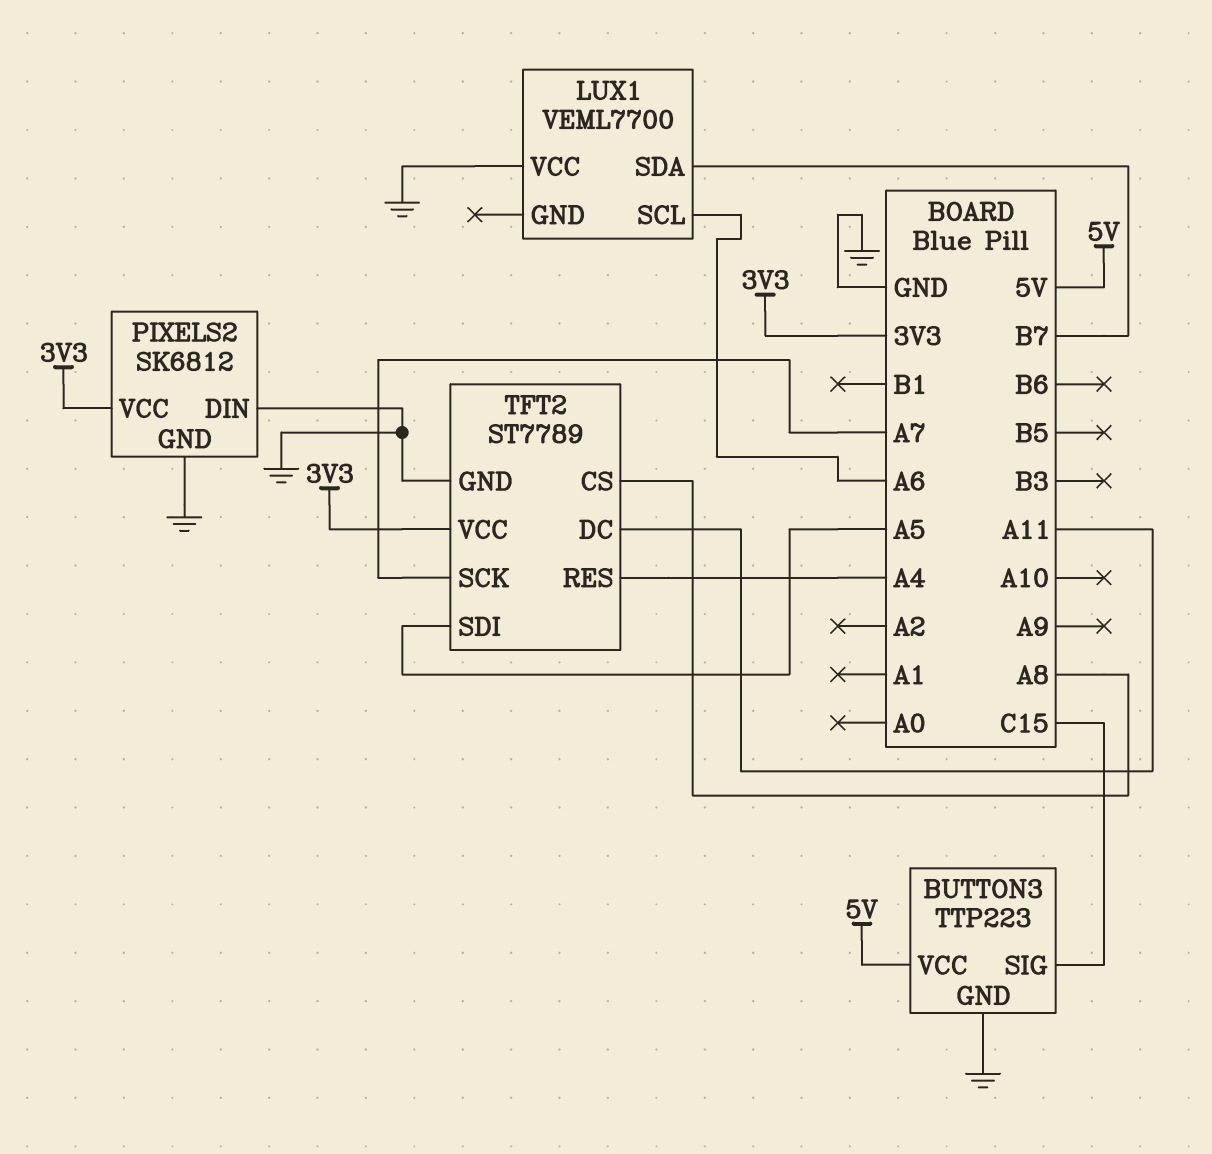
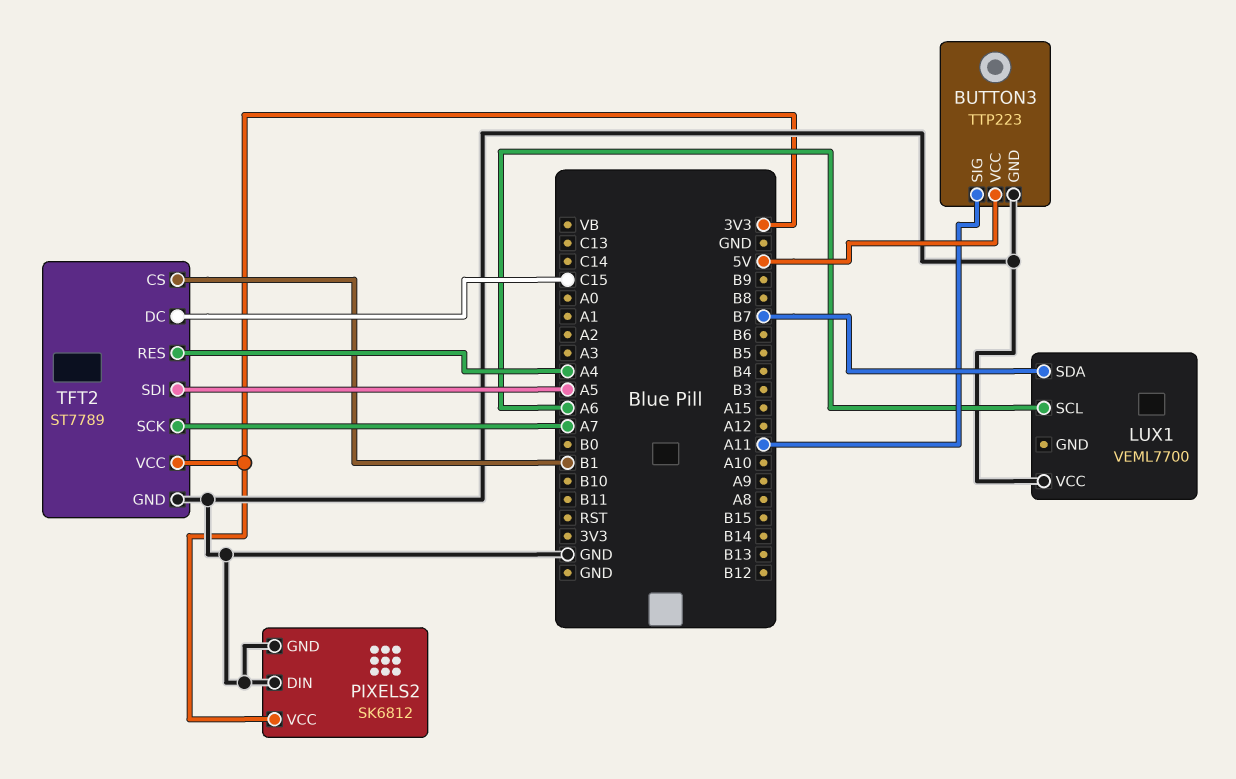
BUTTON3 pin SIG: C15 -> A11
TFT2 pin CS: A8 -> B1
TFT2 pin DC: A11 -> C15

